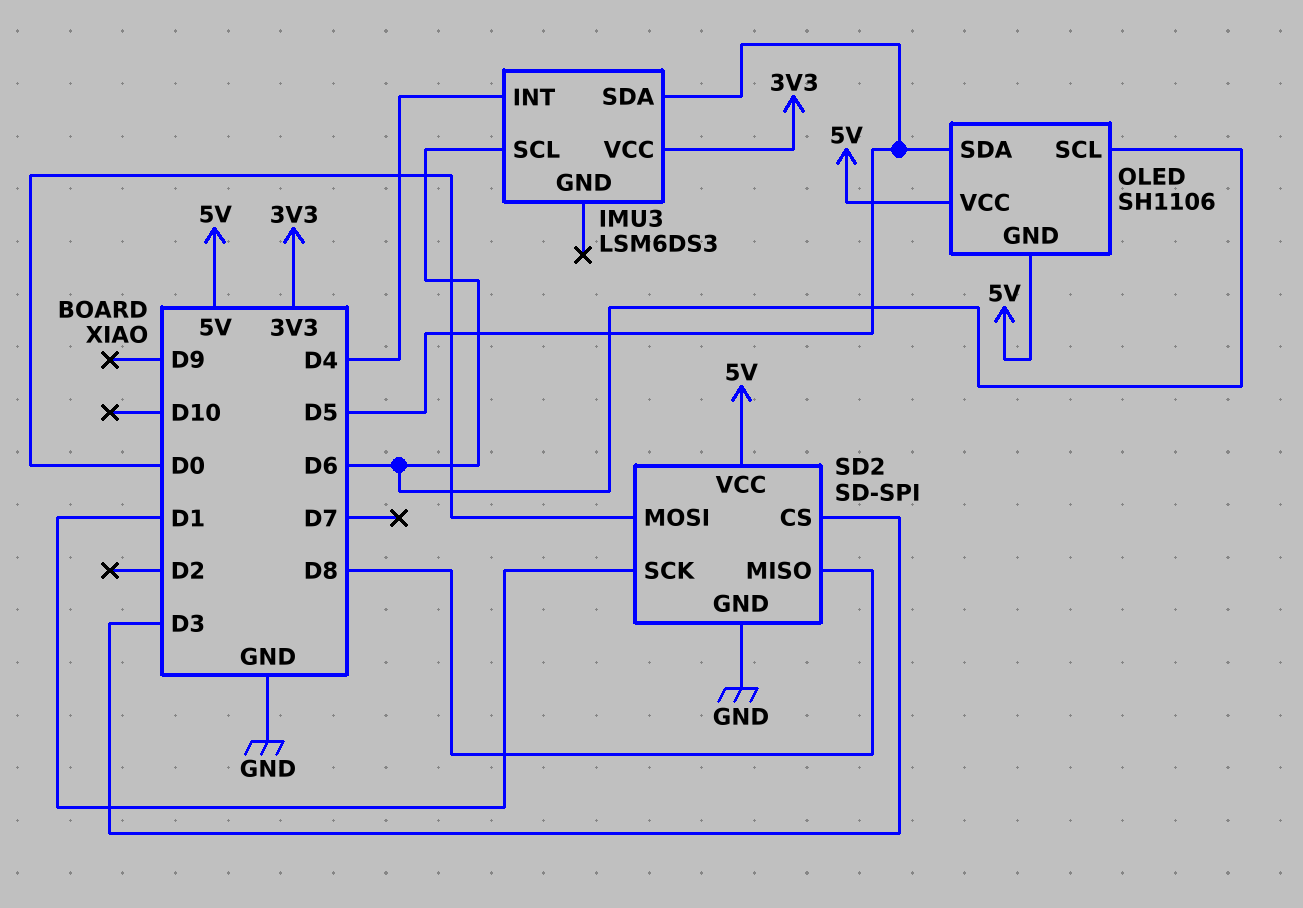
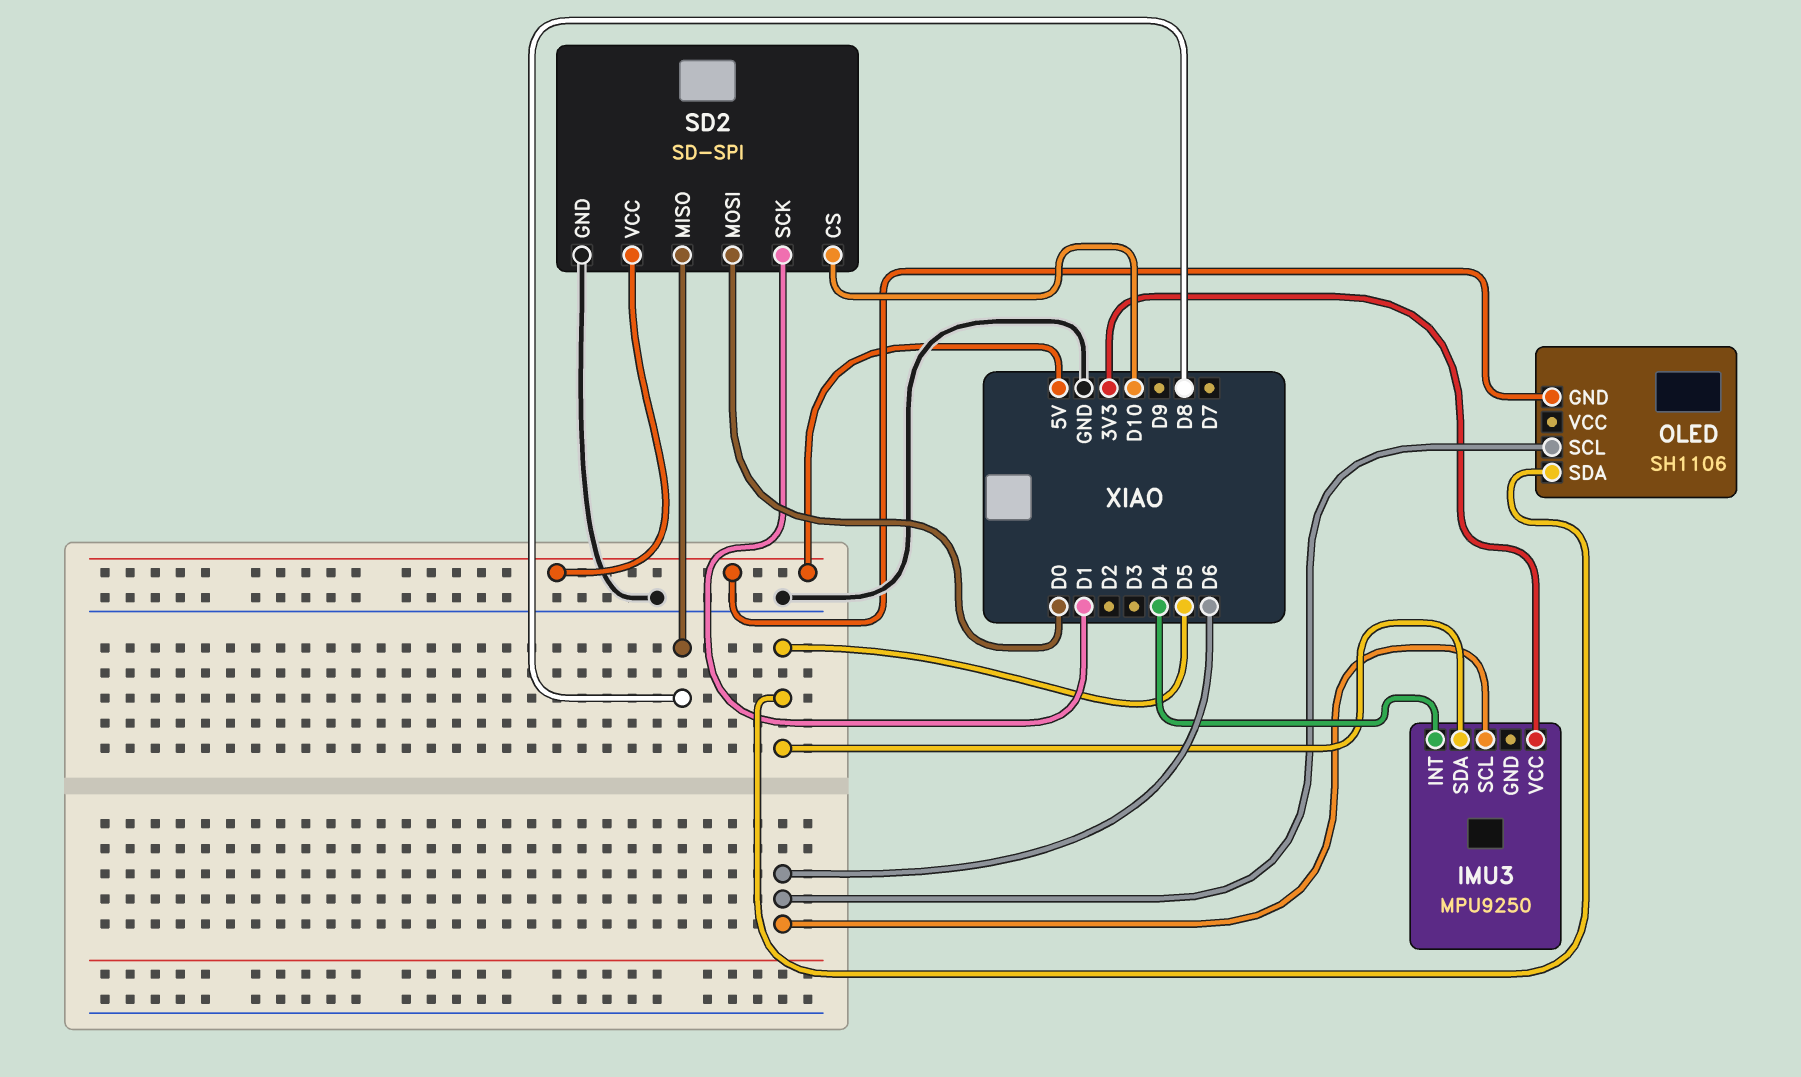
IMU3: LSM6DS3 -> MPU9250
OLED pin VCC: 5V -> none
SD2 pin CS: D3 -> D10

